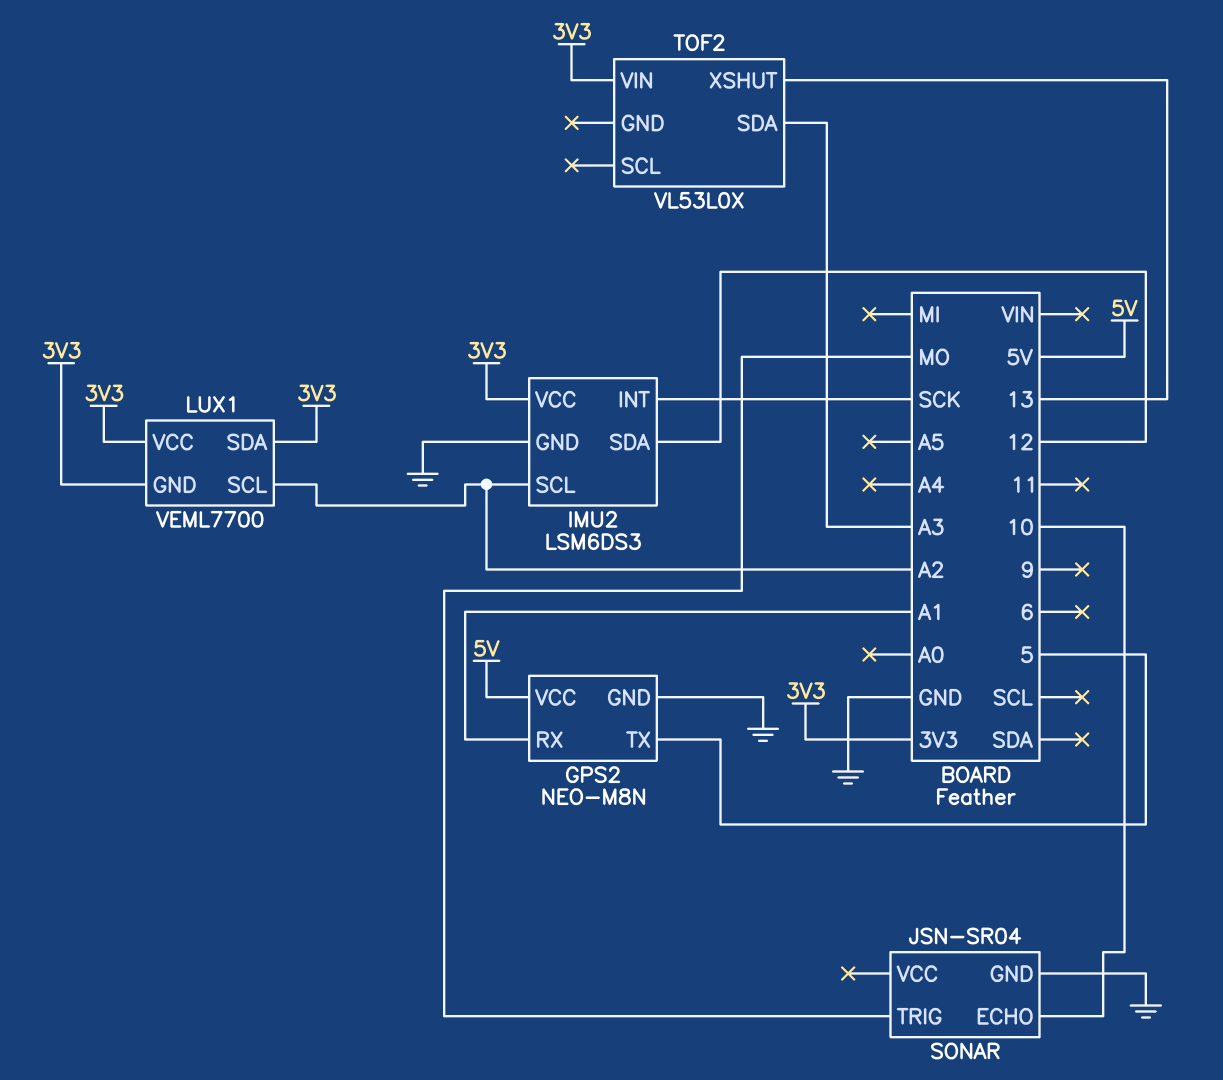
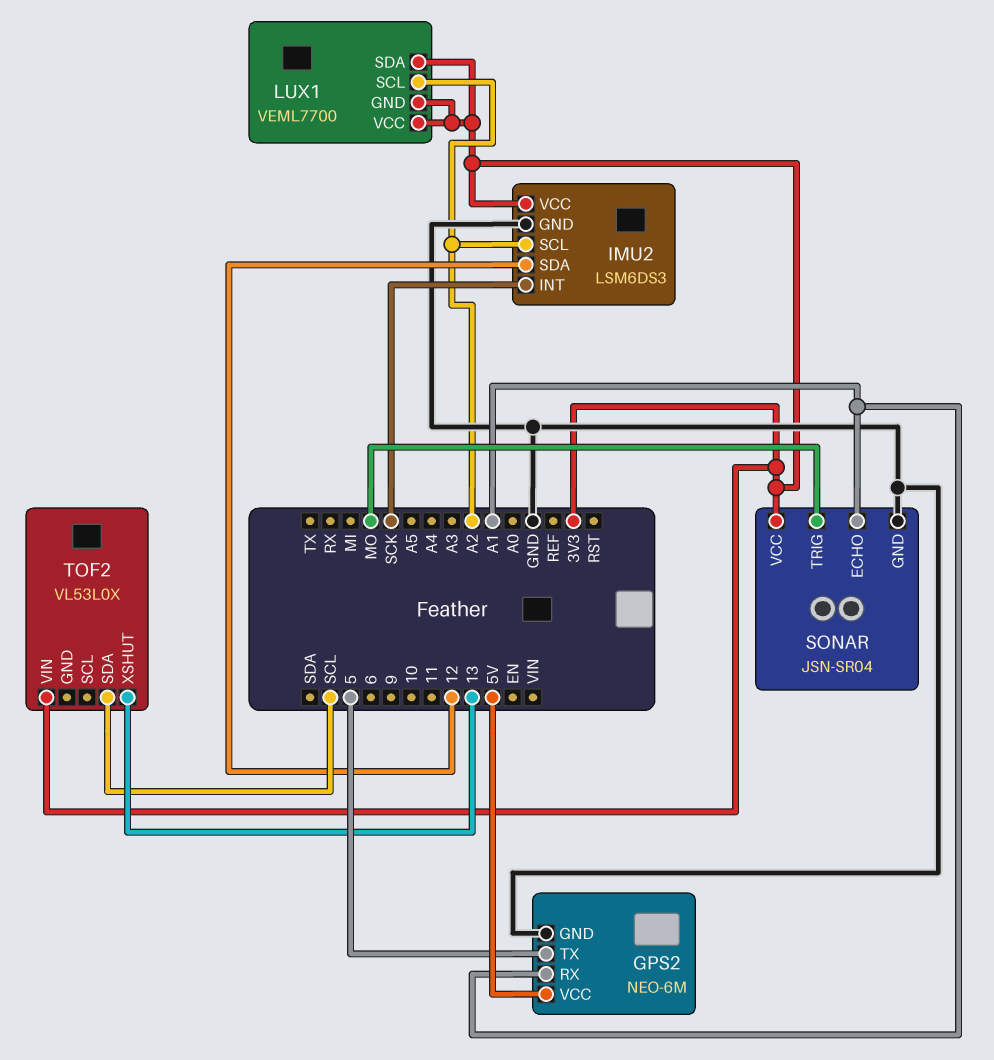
GPS2: NEO-M8N -> NEO-6M
SONAR pin ECHO: 10 -> A1
SONAR pin VCC: none -> 3V3
TOF2 pin SDA: A3 -> SCL

